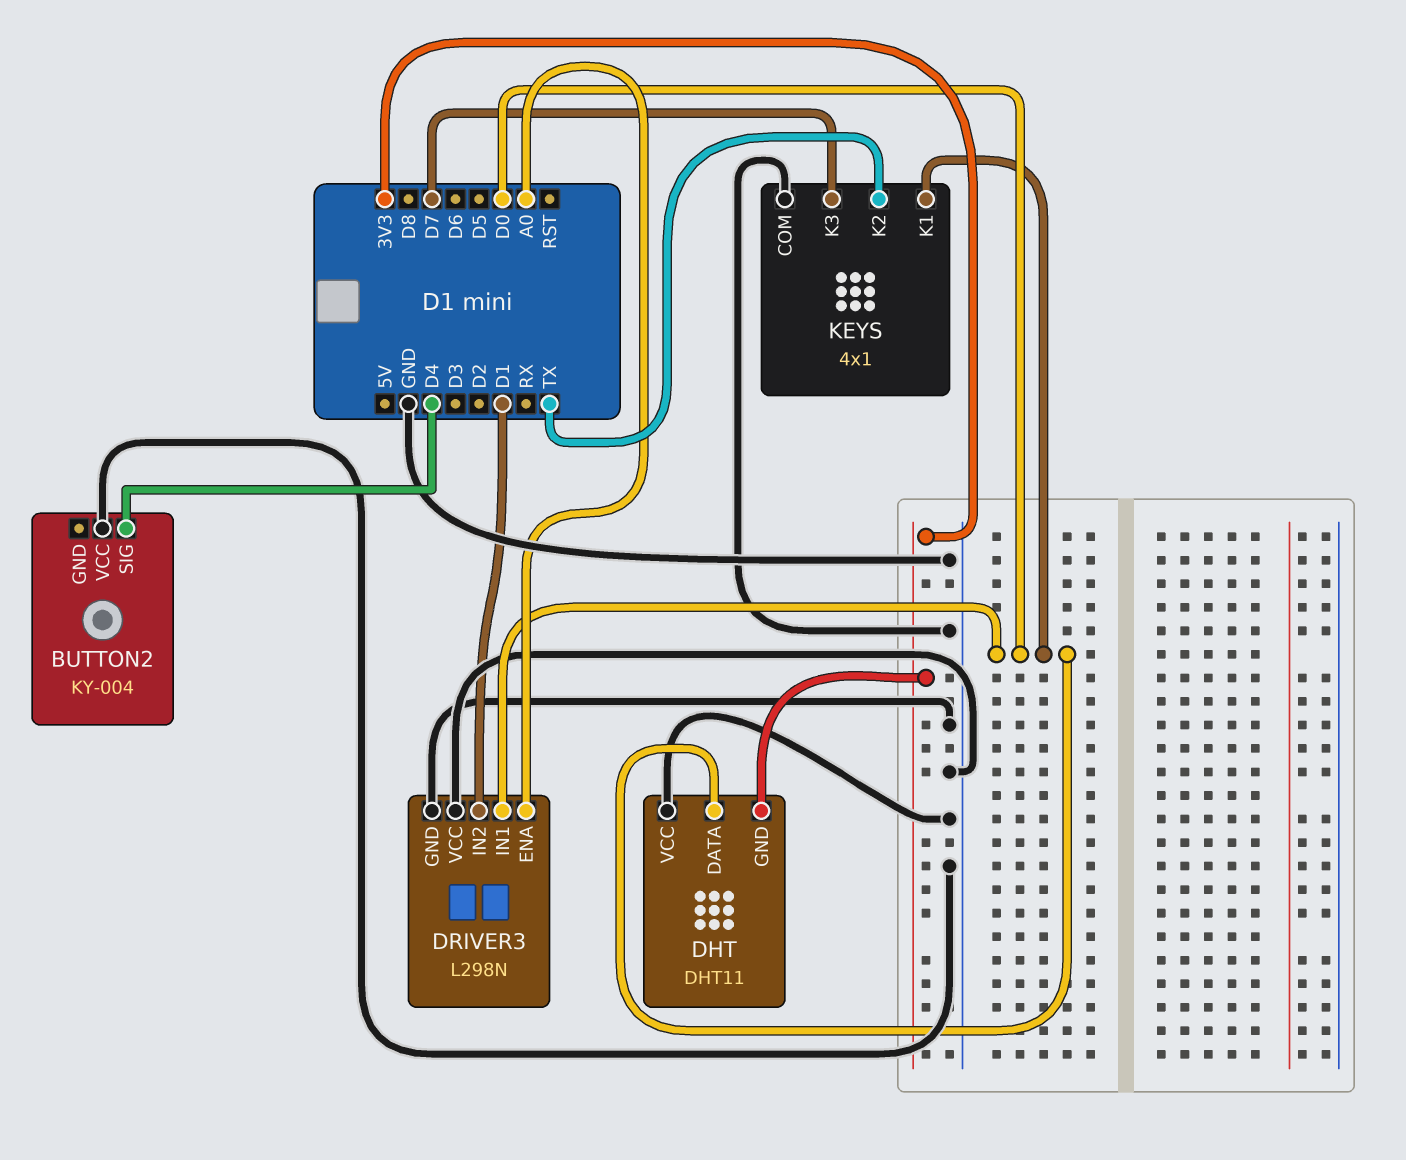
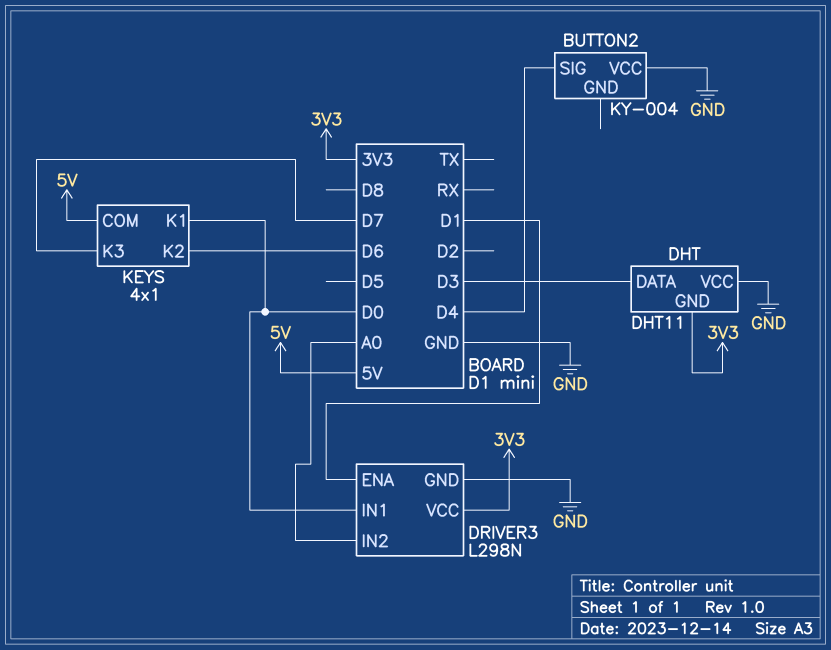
DHT pin DATA: D0 -> D3
DRIVER3 pin ENA: A0 -> D1
DRIVER3 pin IN2: D1 -> A0
DRIVER3 pin VCC: GND -> 3V3
KEYS pin COM: GND -> 5V
KEYS pin K2: TX -> D6

